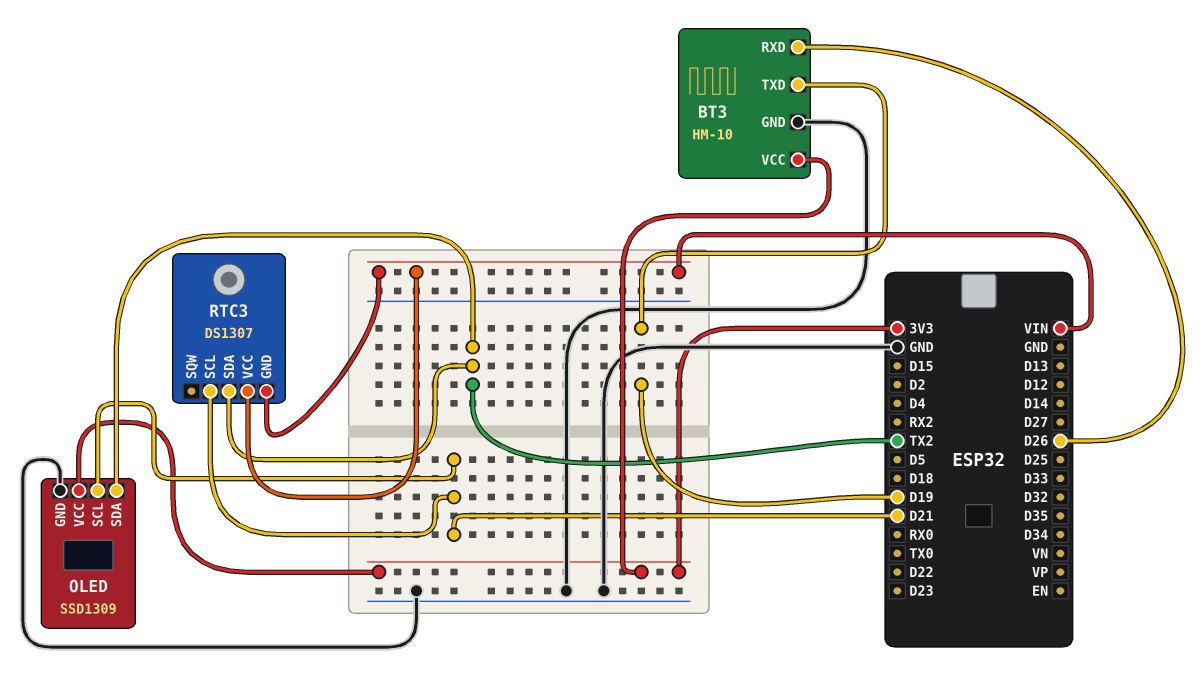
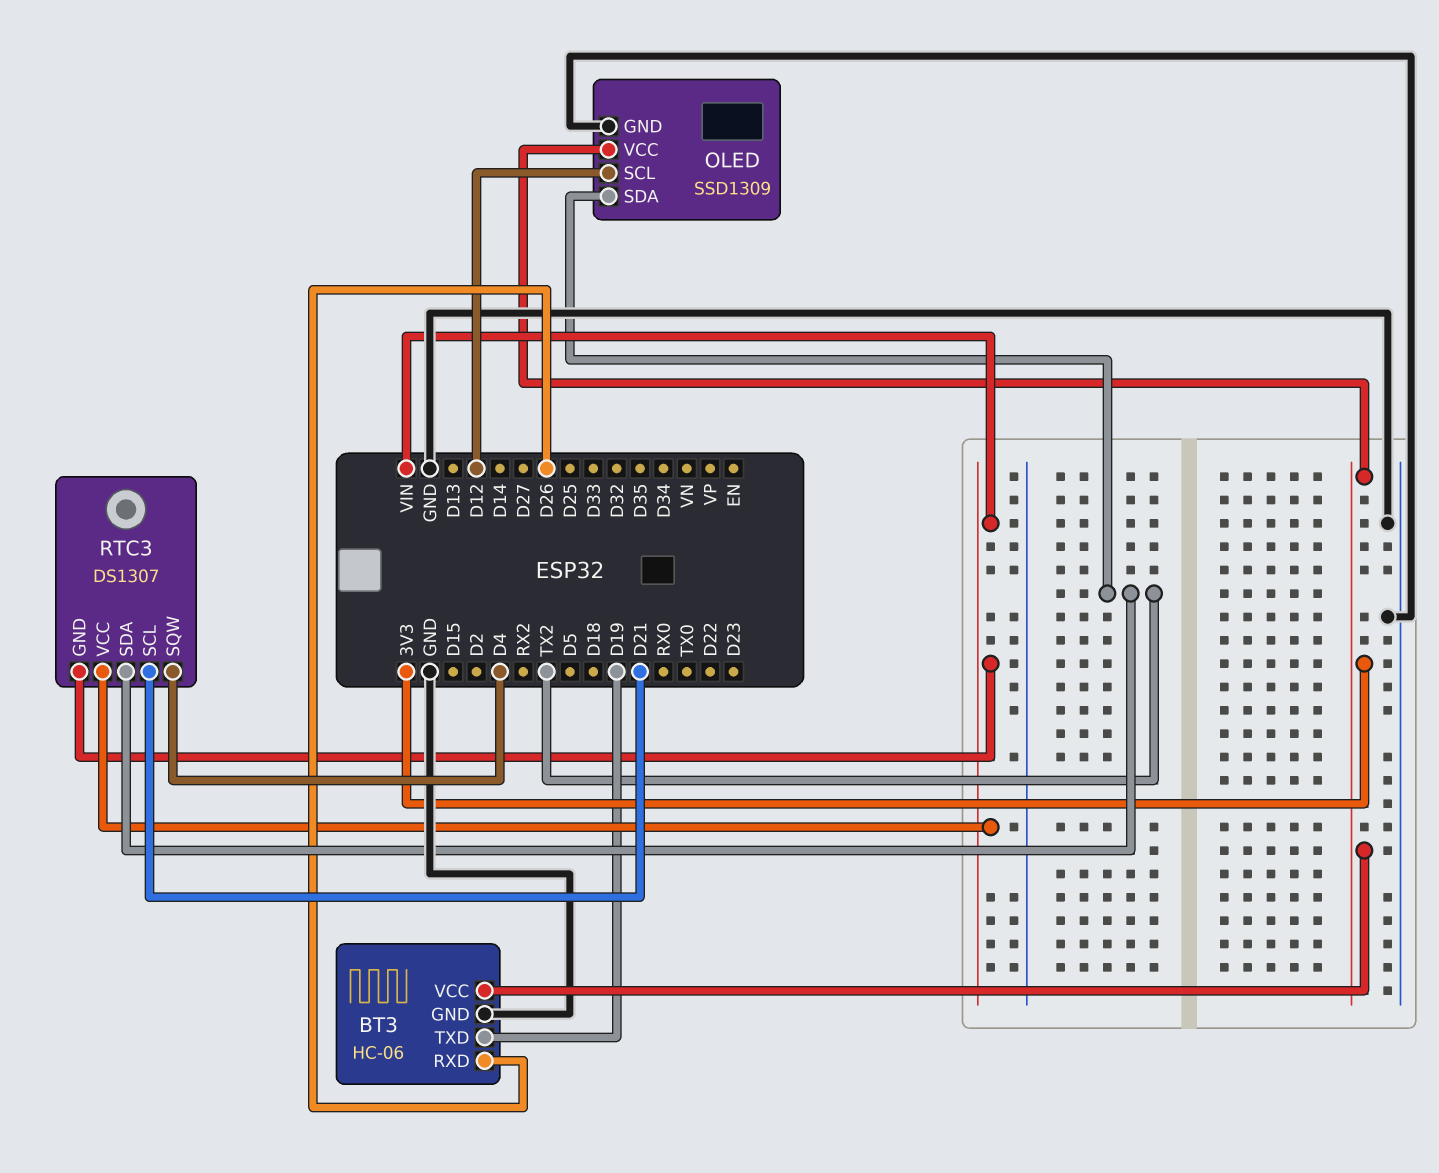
BT3: HM-10 -> HC-06
OLED pin SCL: D21 -> D12
RTC3 pin SQW: none -> D4

